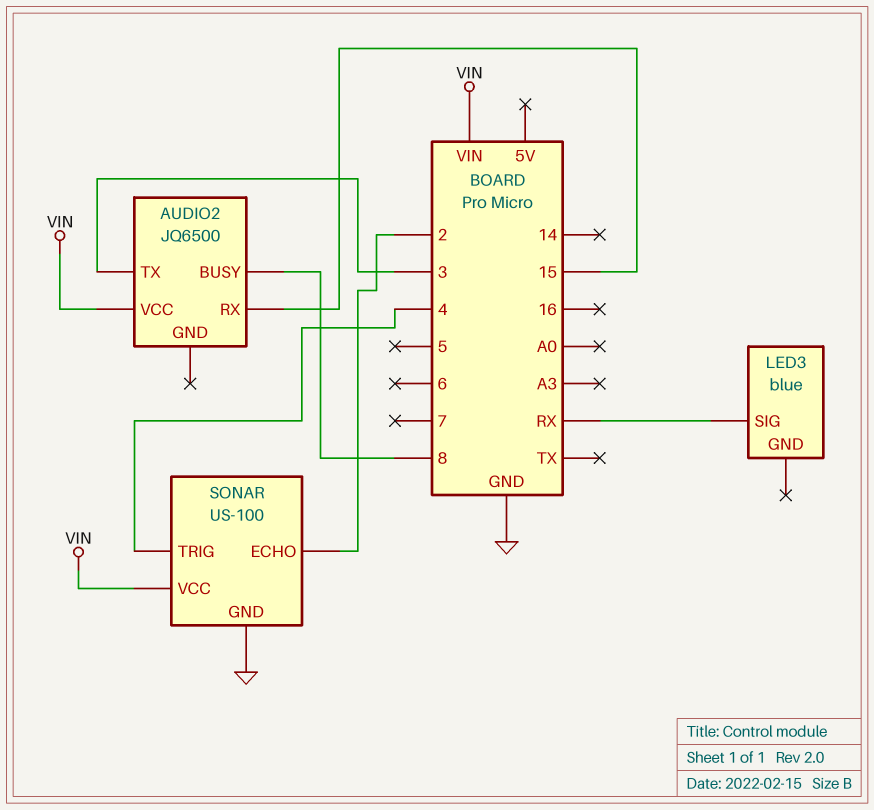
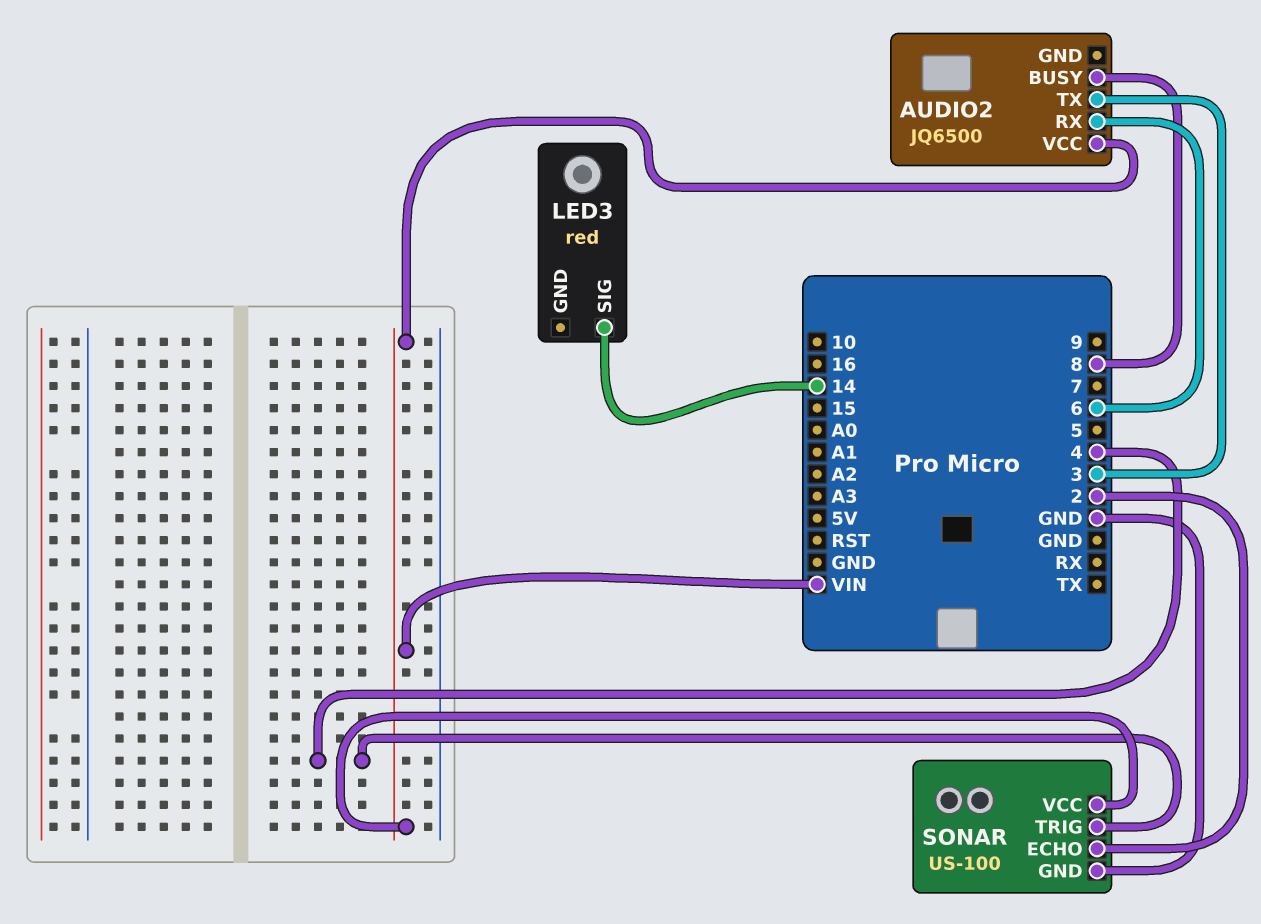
AUDIO2 pin RX: 15 -> 6
LED3: blue -> red
LED3 pin SIG: RX -> 14

